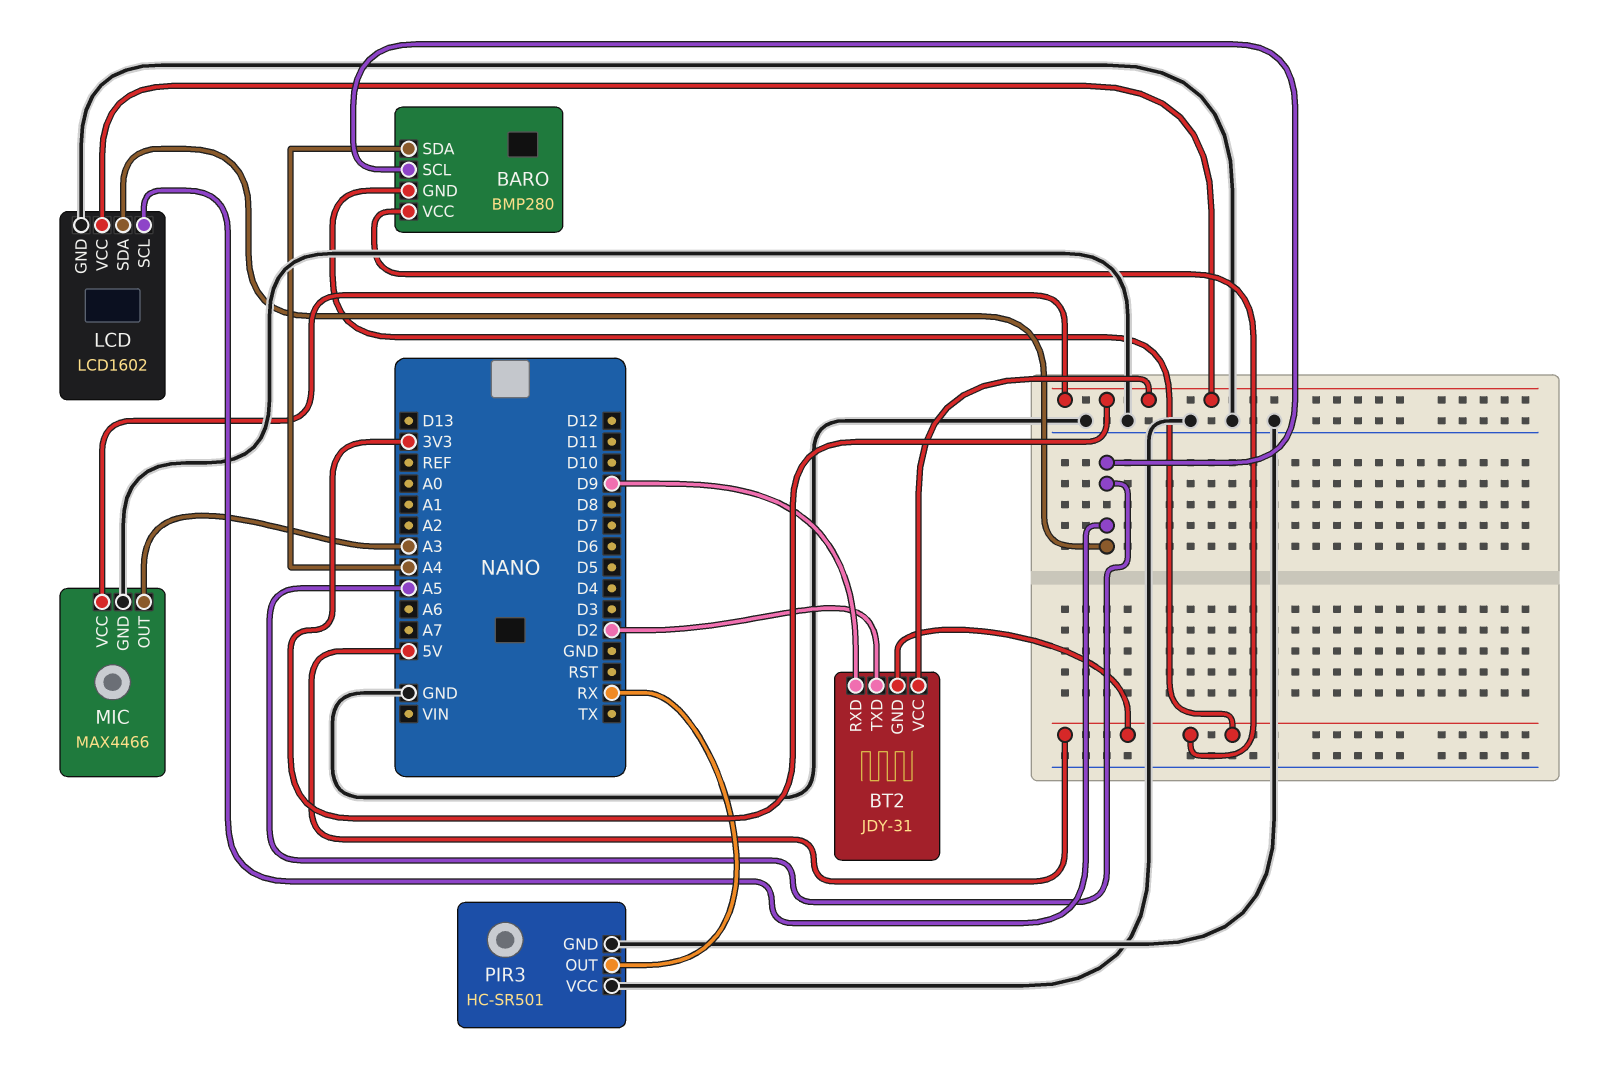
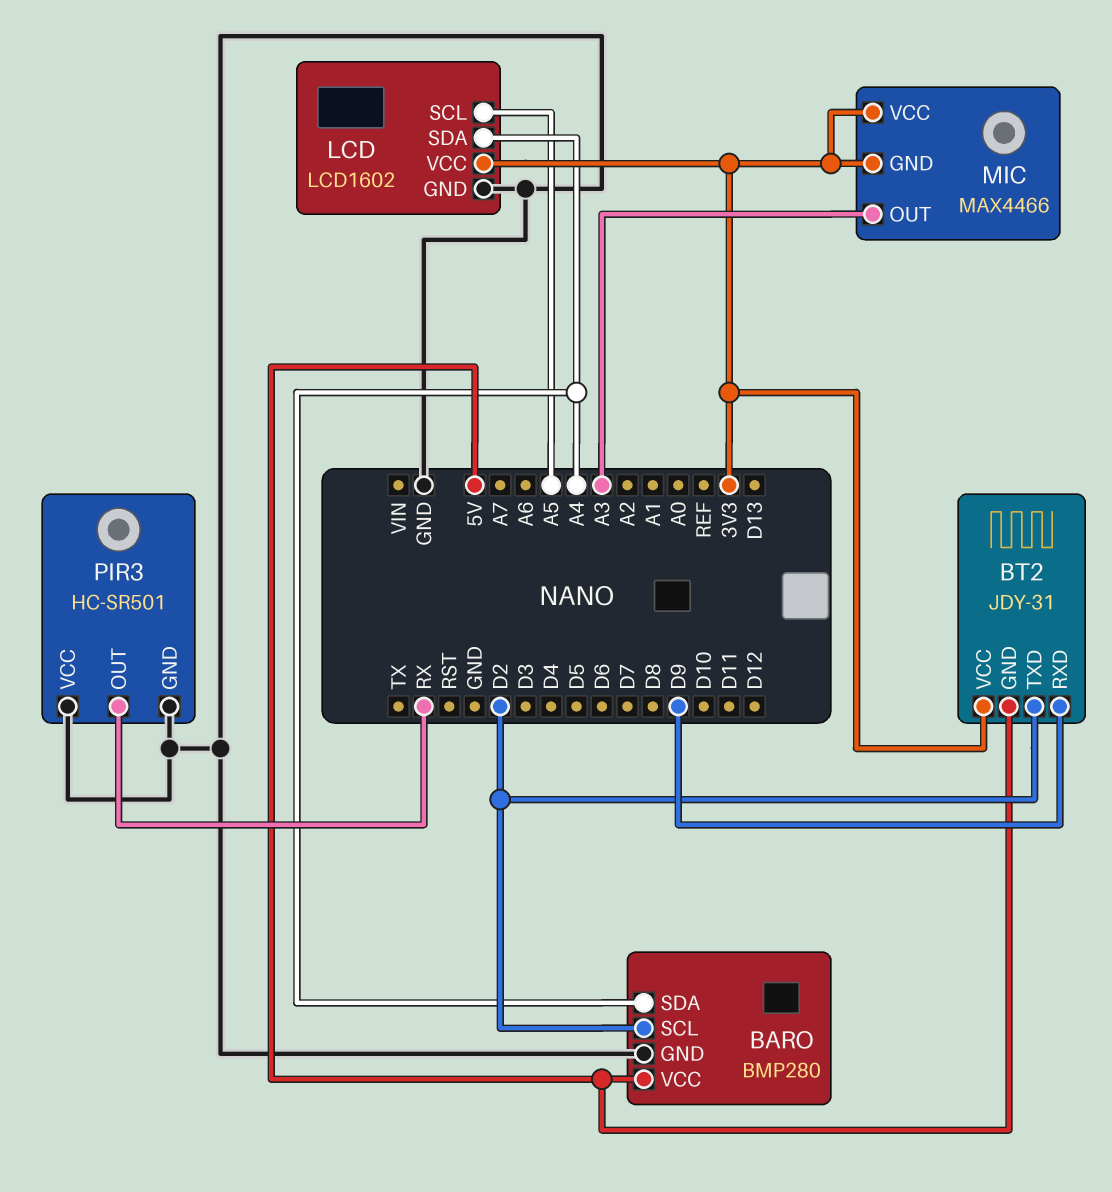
BARO pin GND: 5V -> GND
BARO pin SCL: A5 -> D2
LCD pin SDA: A5 -> A4
MIC pin GND: GND -> 3V3

